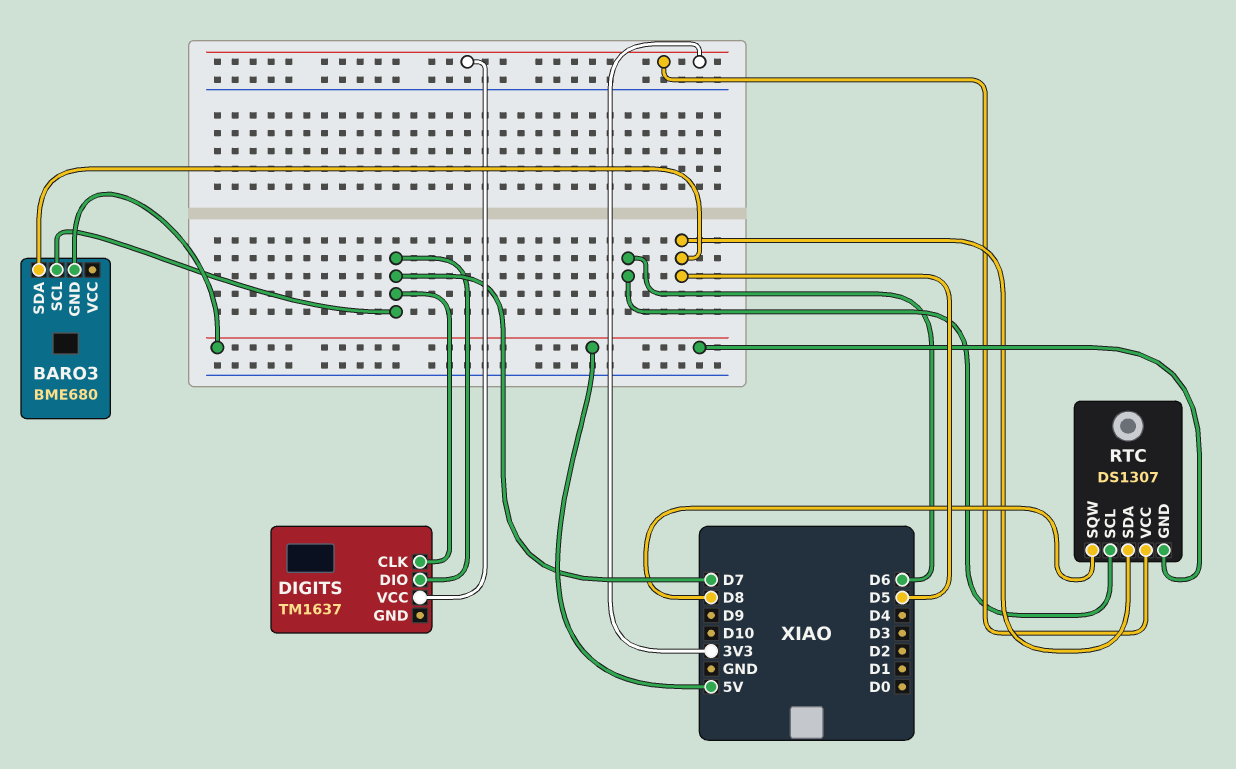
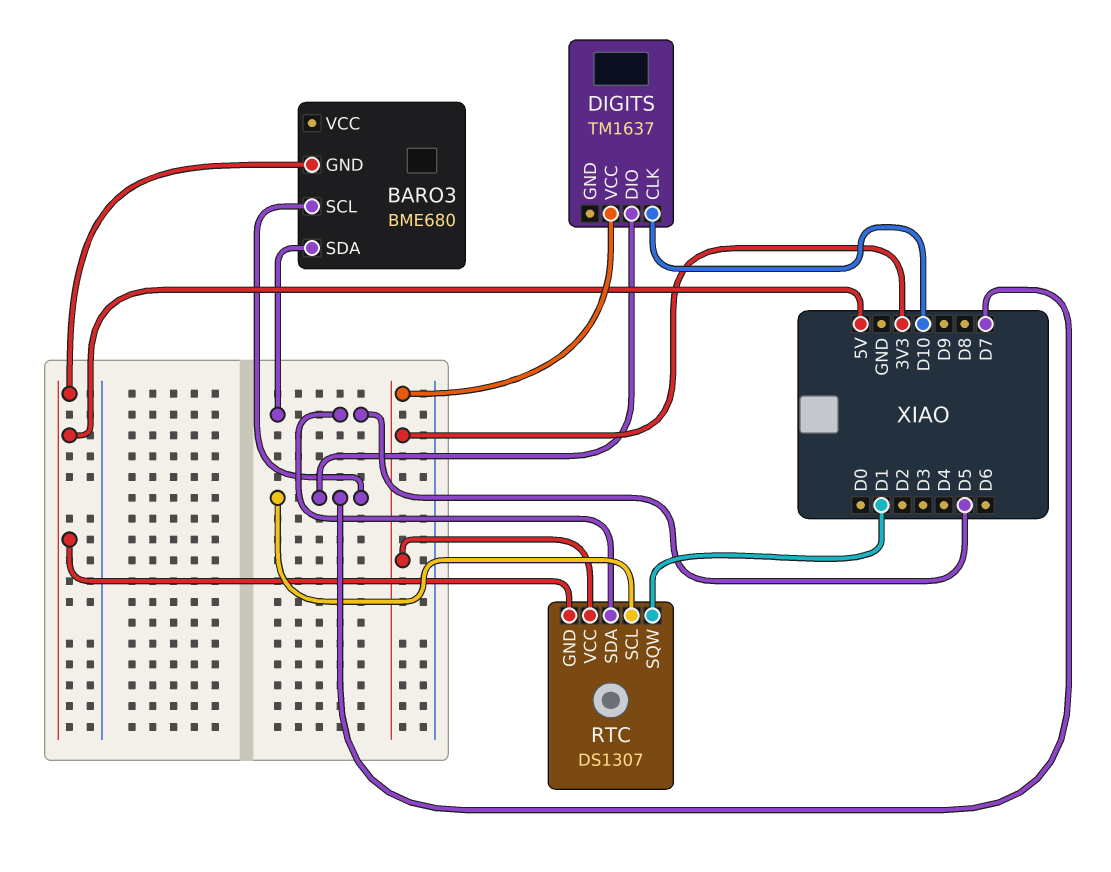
DIGITS pin CLK: D7 -> D10
RTC pin SCL: D6 -> D7
RTC pin SQW: D8 -> D1

